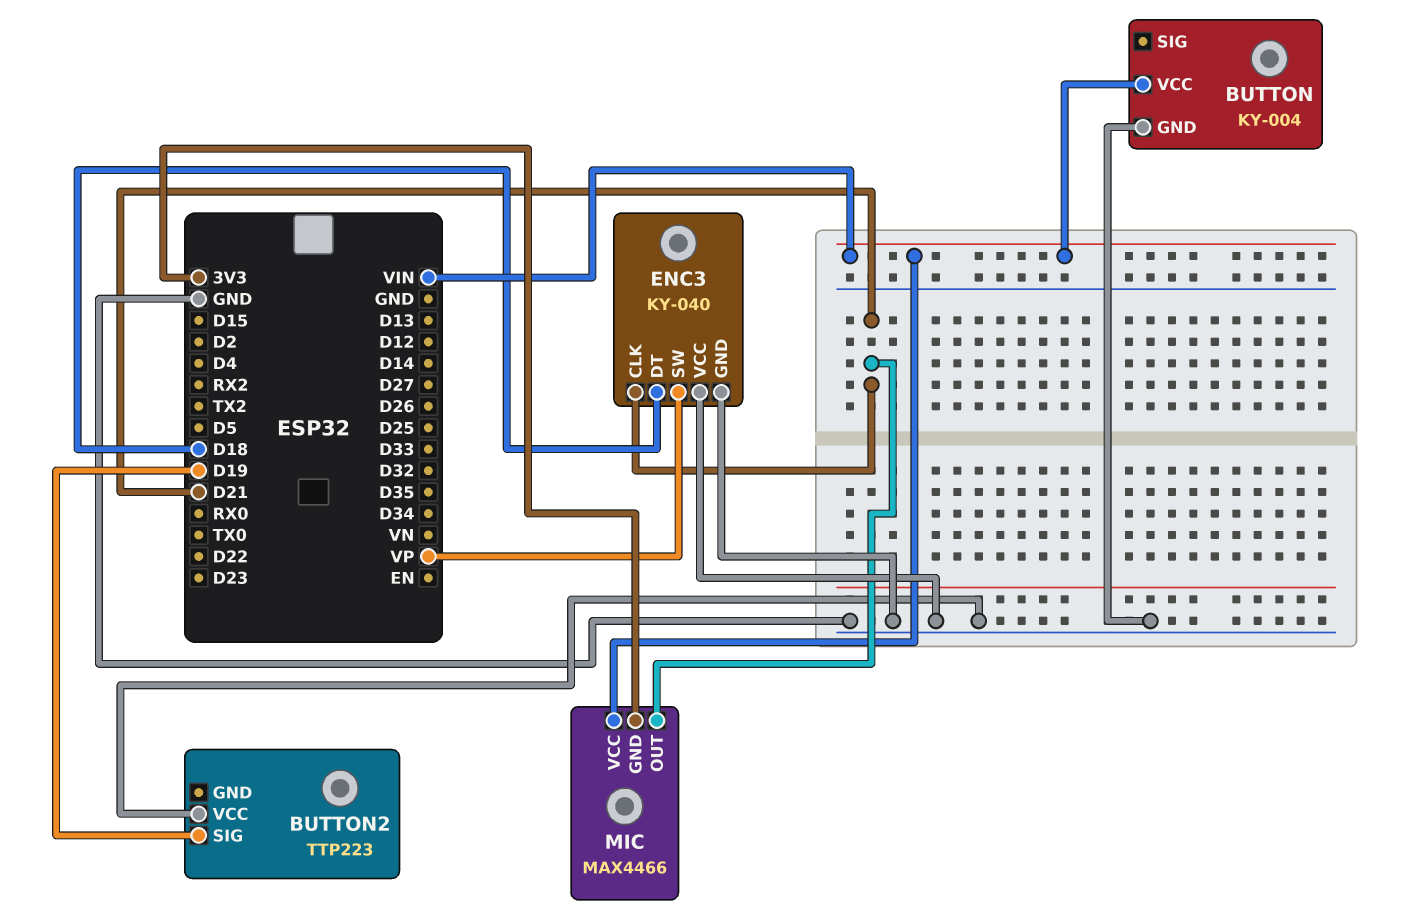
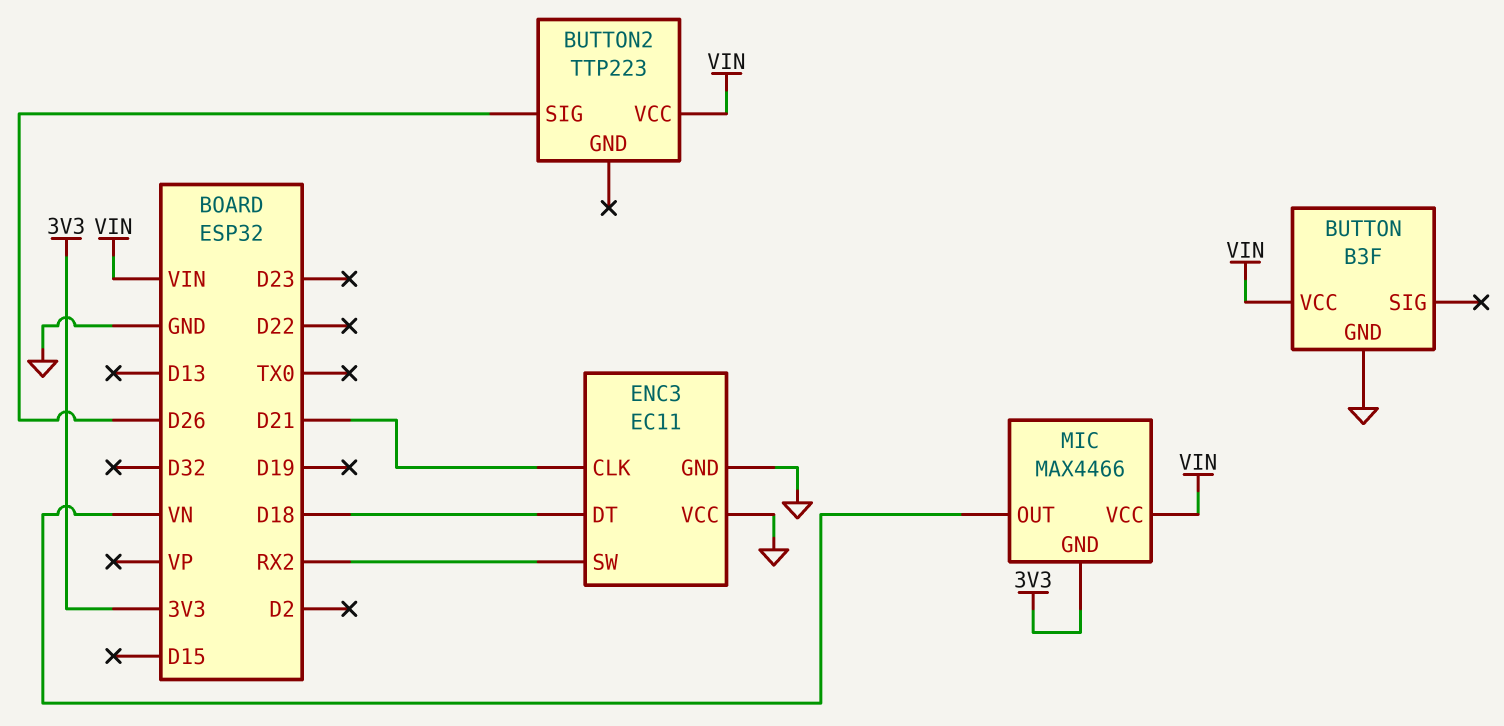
BUTTON: KY-004 -> B3F
BUTTON2 pin SIG: D19 -> D26
BUTTON2 pin VCC: GND -> VIN
ENC3: KY-040 -> EC11
ENC3 pin SW: VP -> RX2
MIC pin OUT: D21 -> VN

